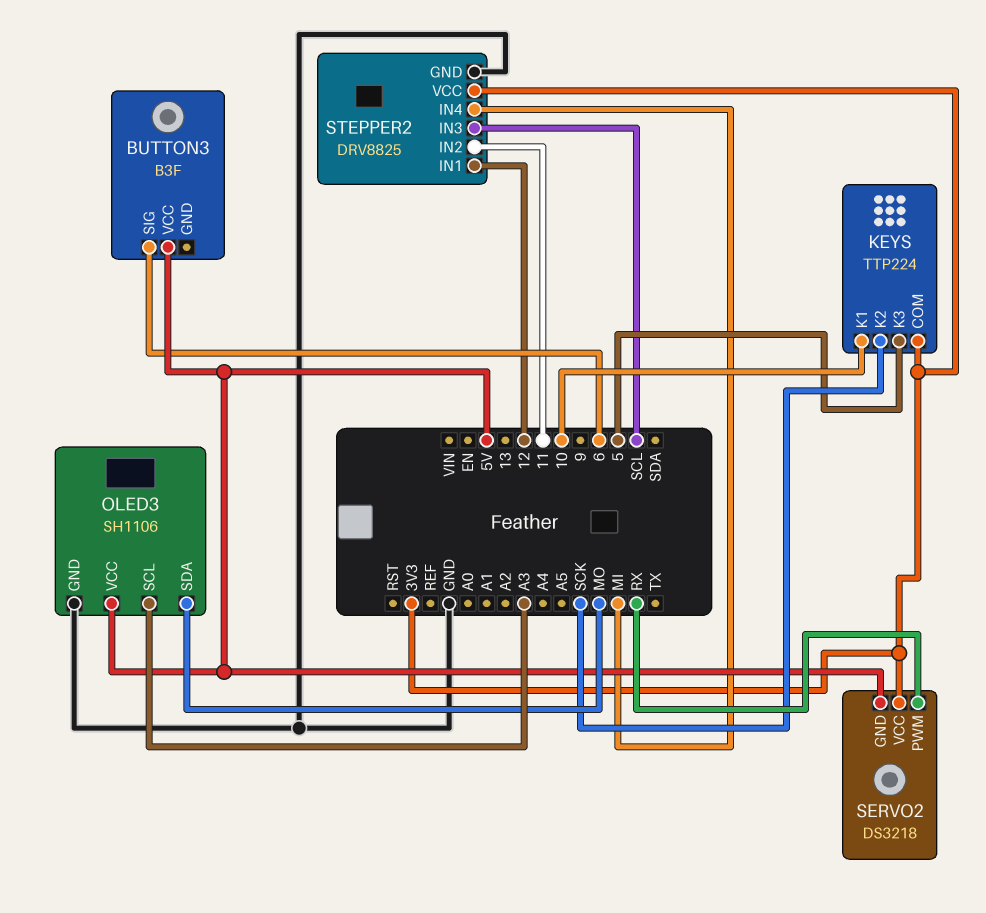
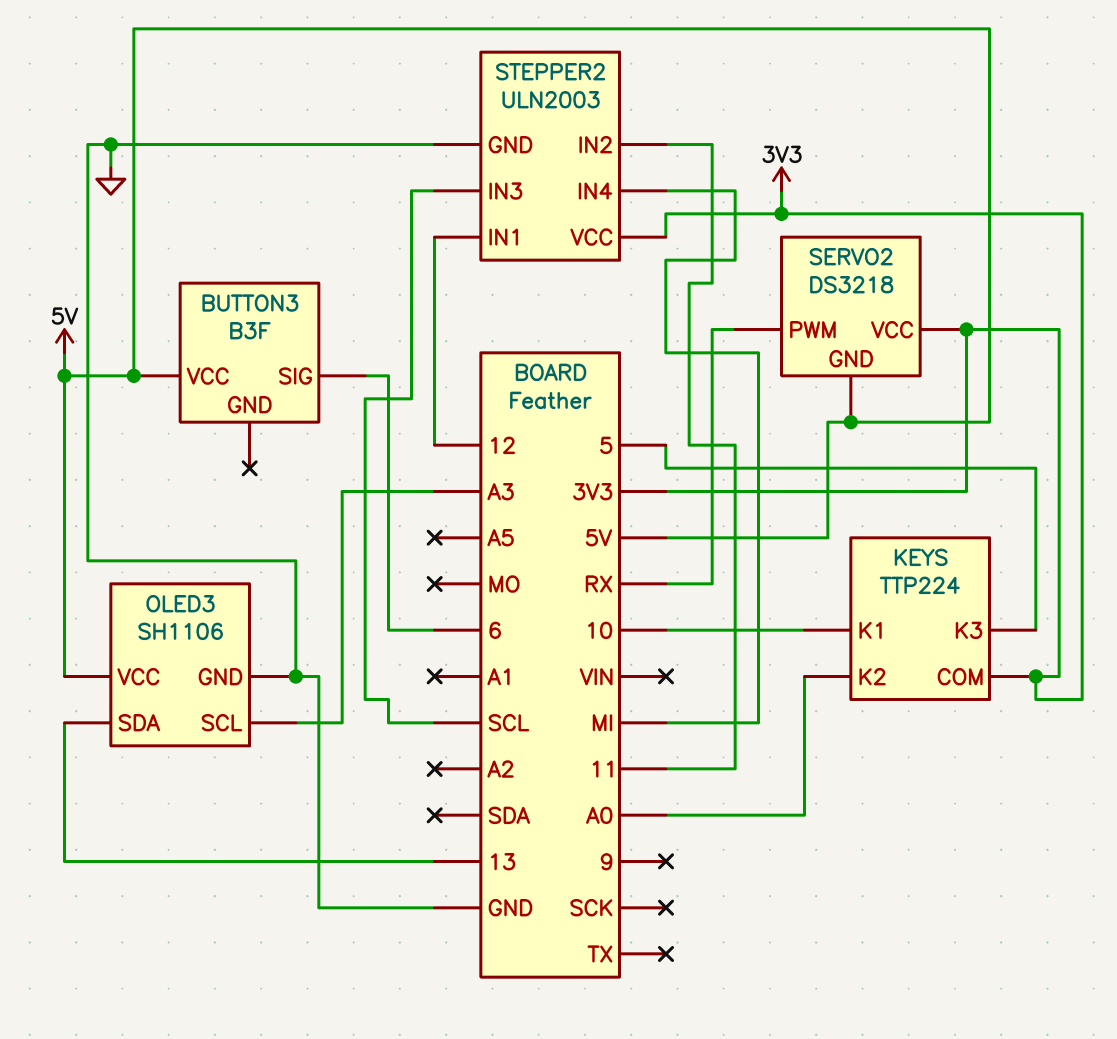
KEYS pin K2: SCK -> A0
OLED3 pin SDA: MO -> 13
STEPPER2: DRV8825 -> ULN2003

